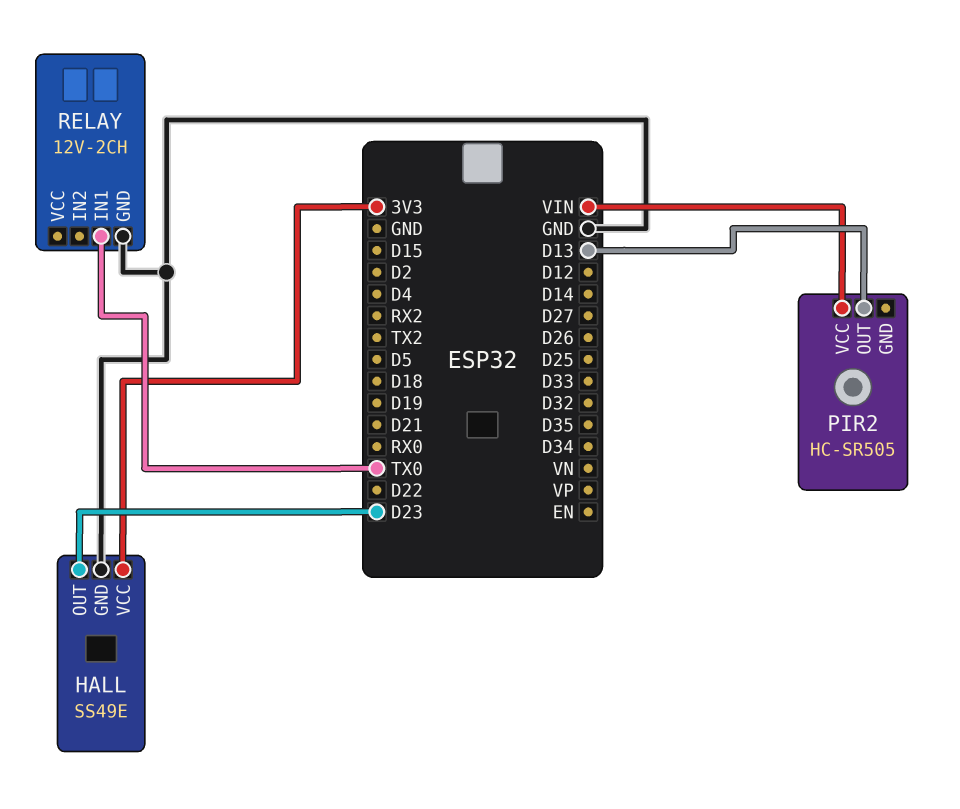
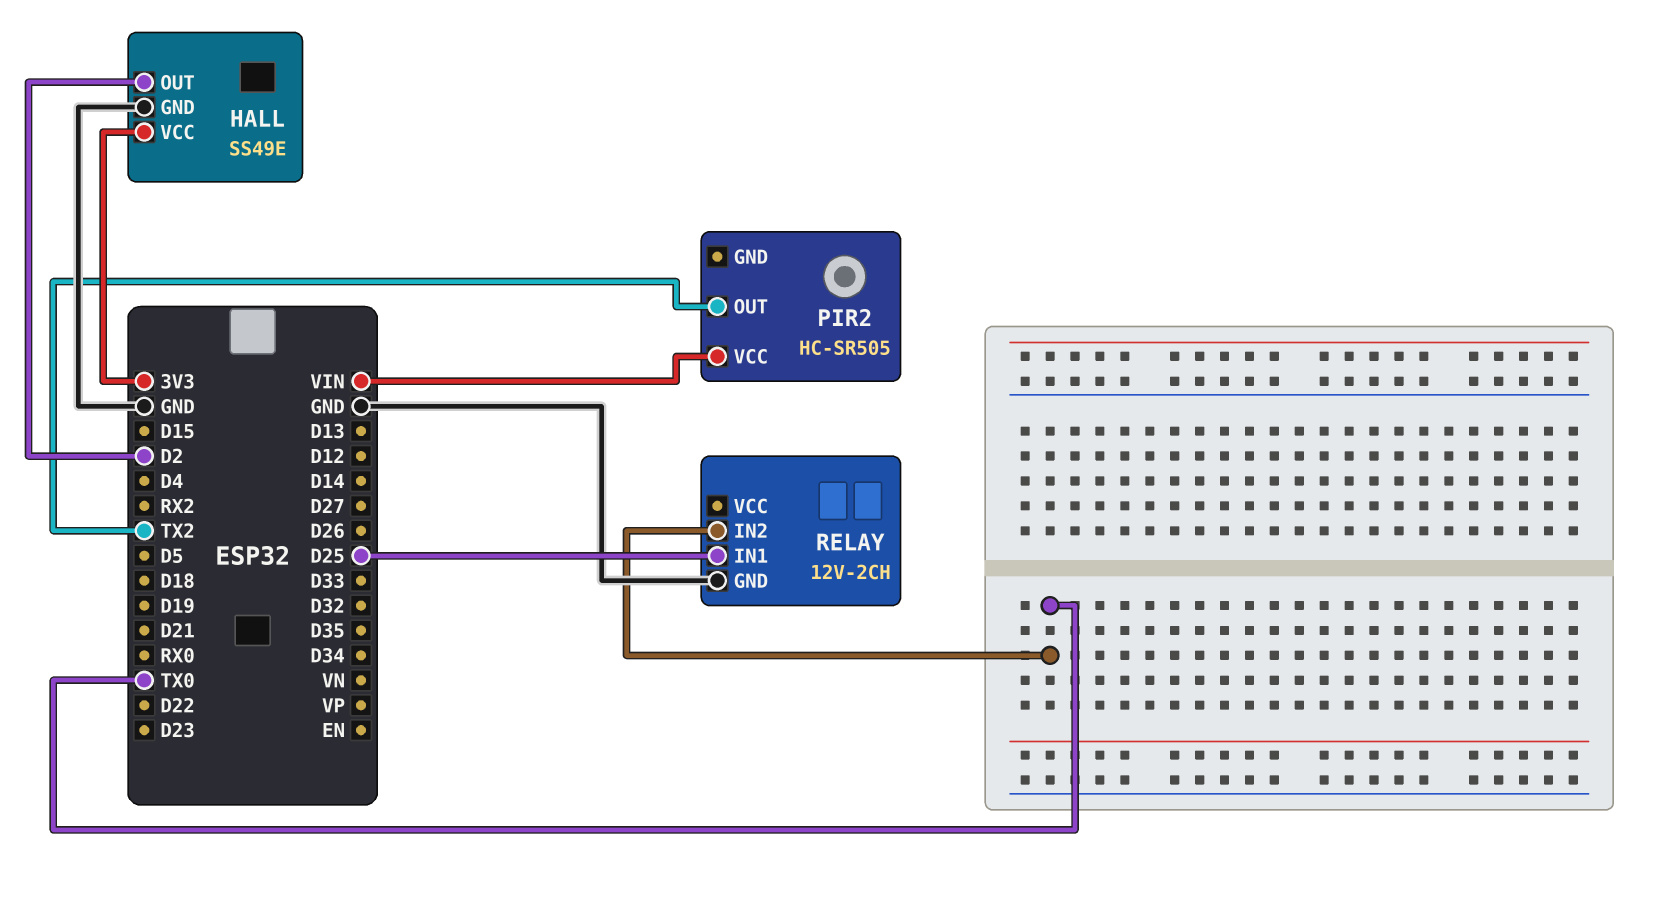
HALL pin OUT: D23 -> D2
PIR2 pin OUT: D13 -> TX2
RELAY pin IN1: TX0 -> D25
RELAY pin IN2: none -> TX0

